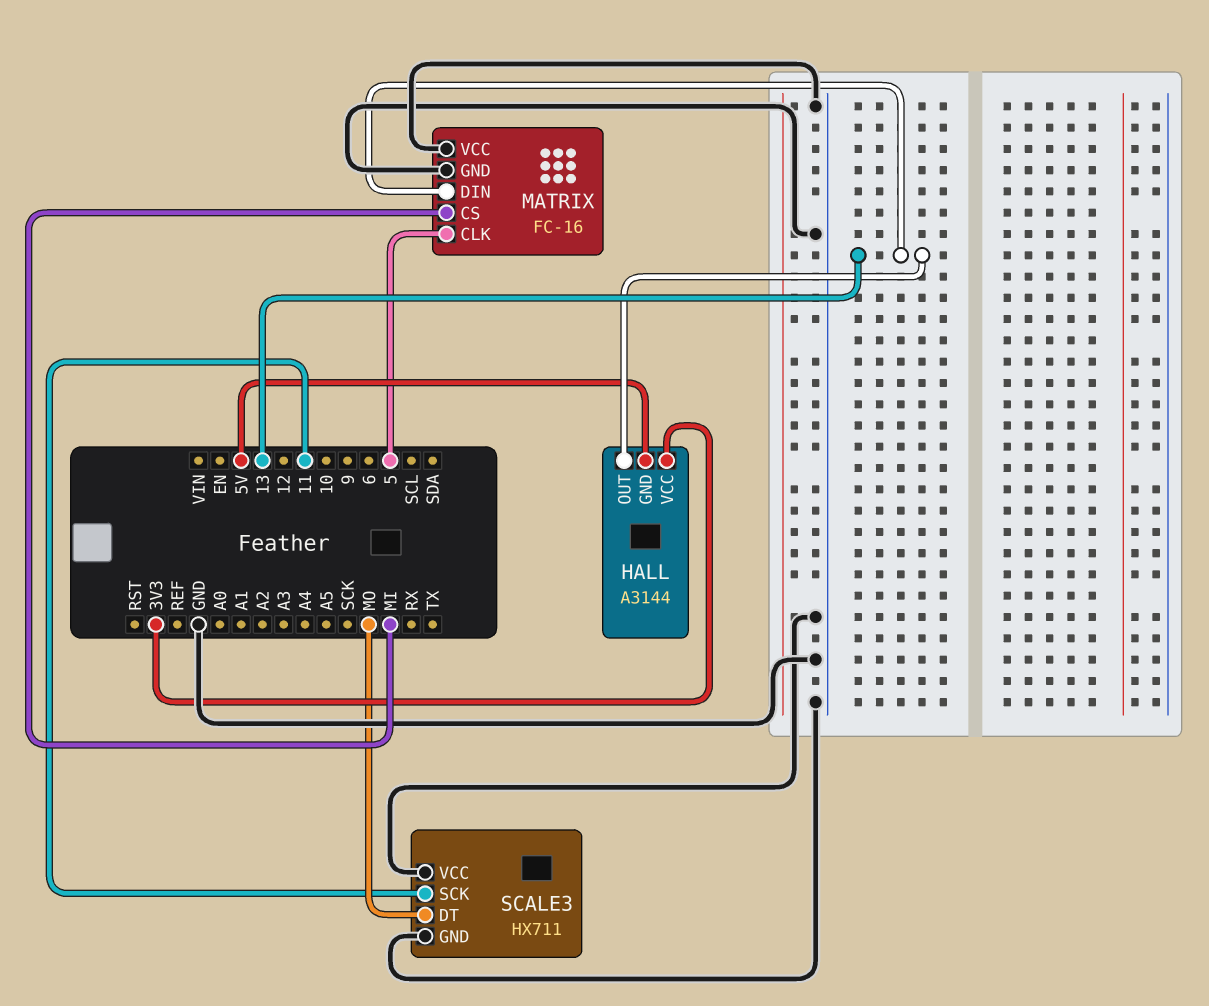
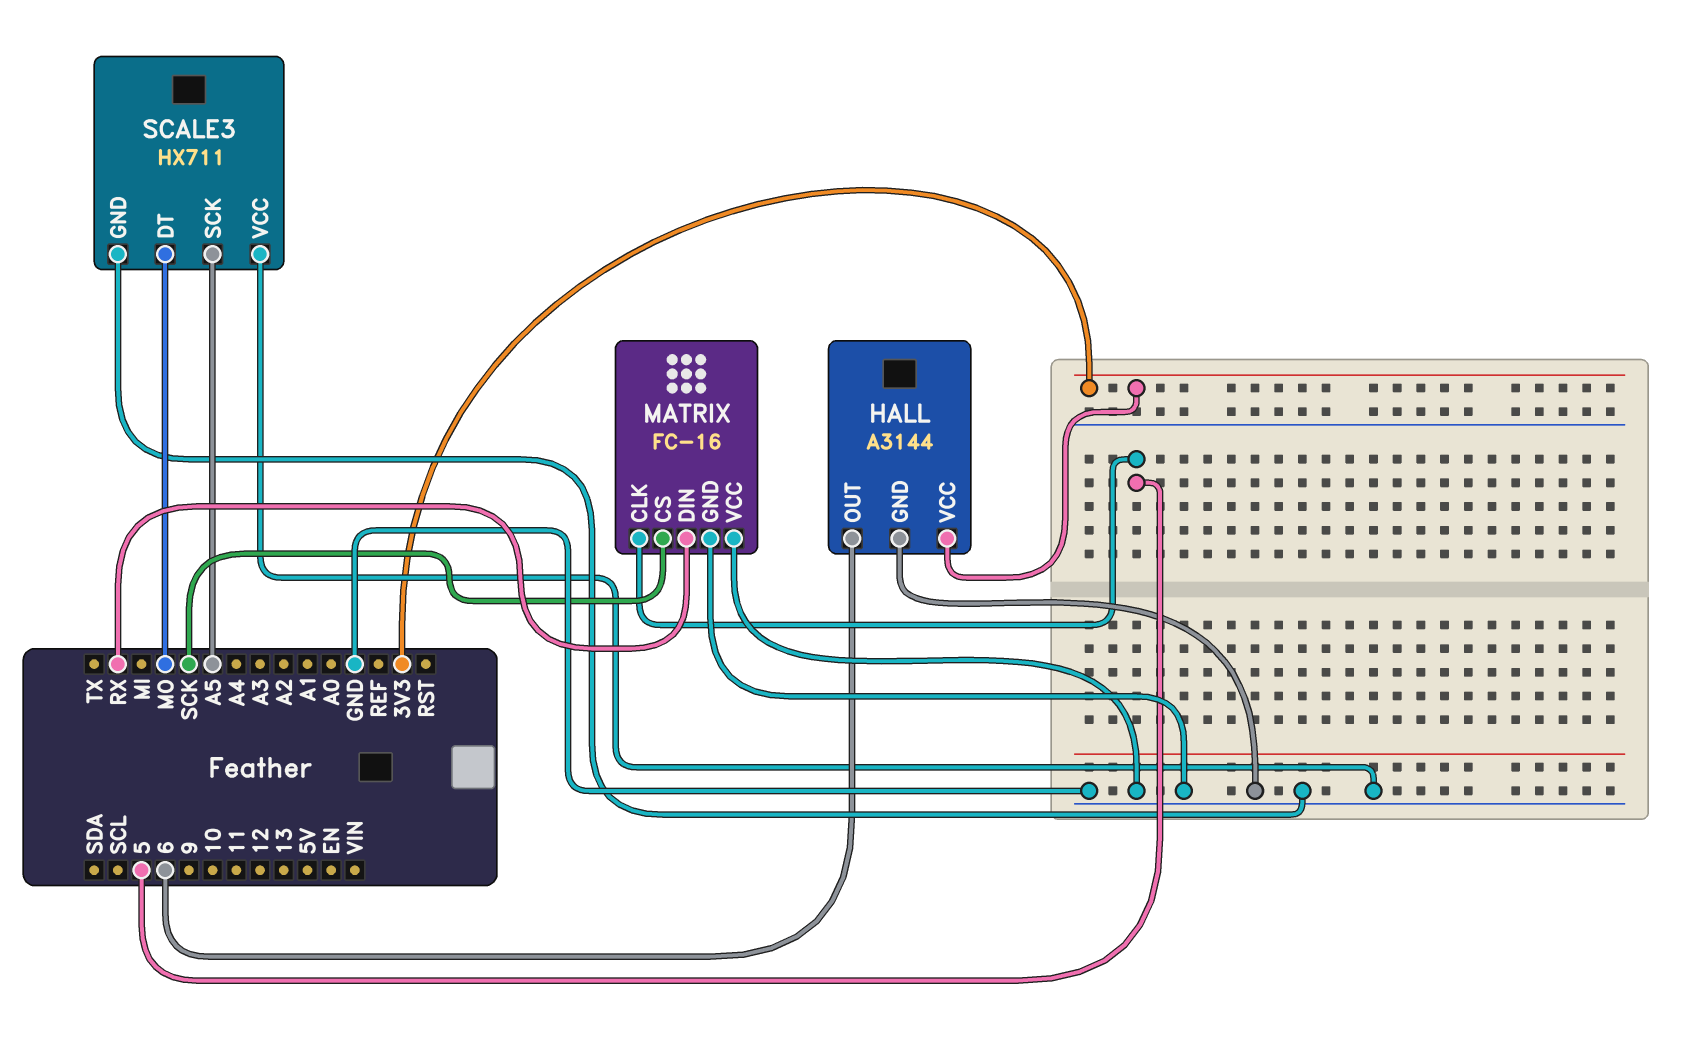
HALL pin GND: 5V -> GND
HALL pin OUT: 13 -> 6
MATRIX pin CS: MI -> SCK
MATRIX pin DIN: 13 -> RX
SCALE3 pin SCK: 11 -> A5

